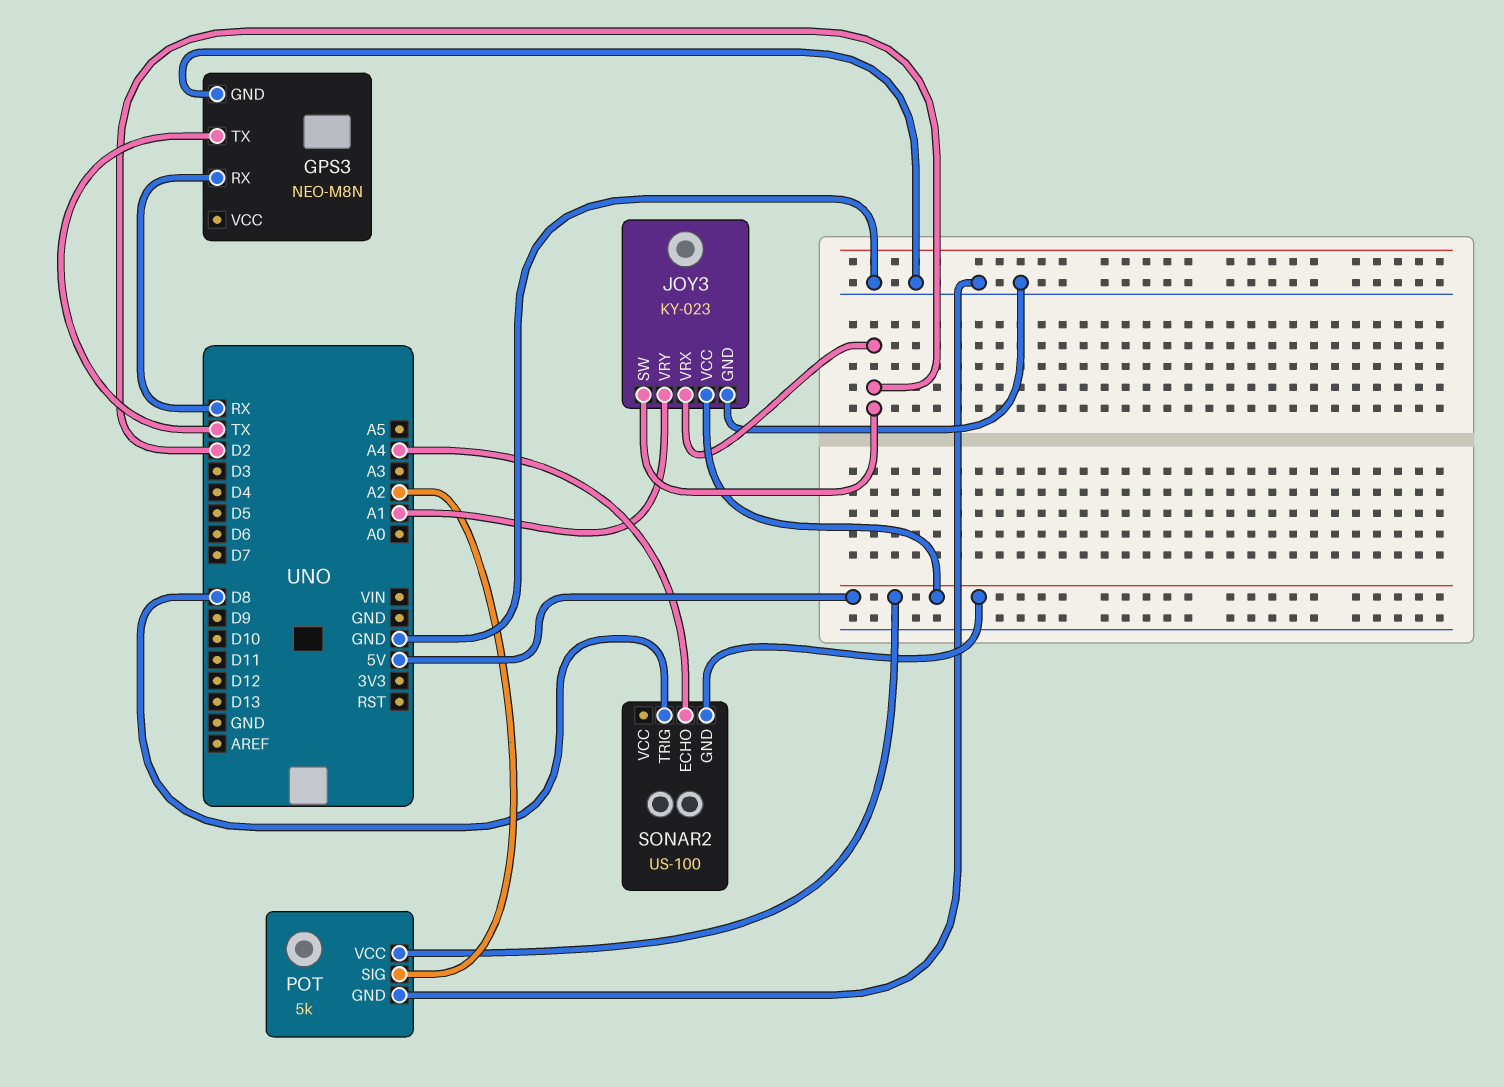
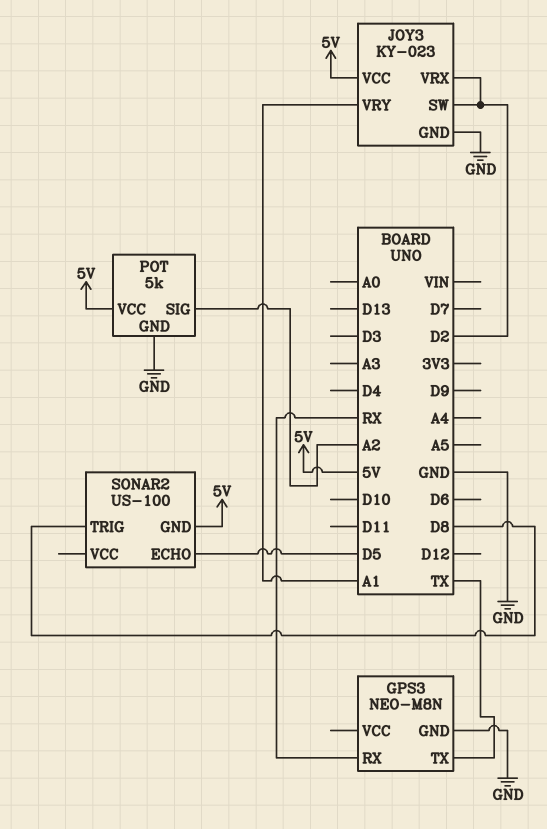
SONAR2 pin ECHO: A4 -> D5

